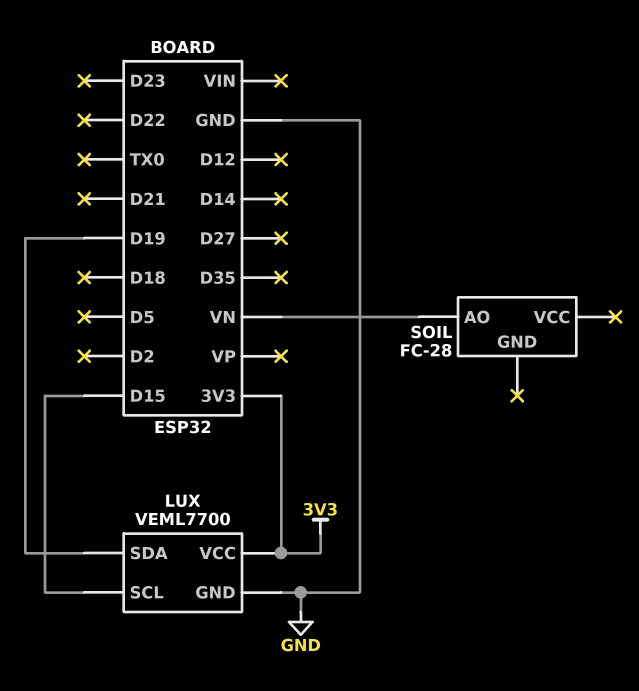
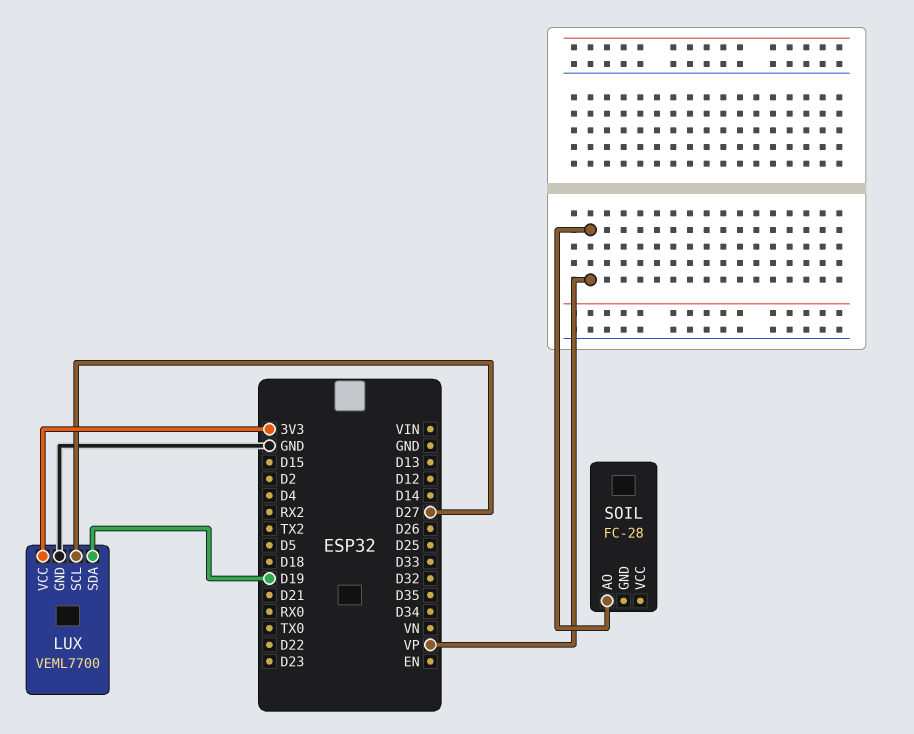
LUX pin SCL: D15 -> D27
SOIL pin AO: VN -> VP

